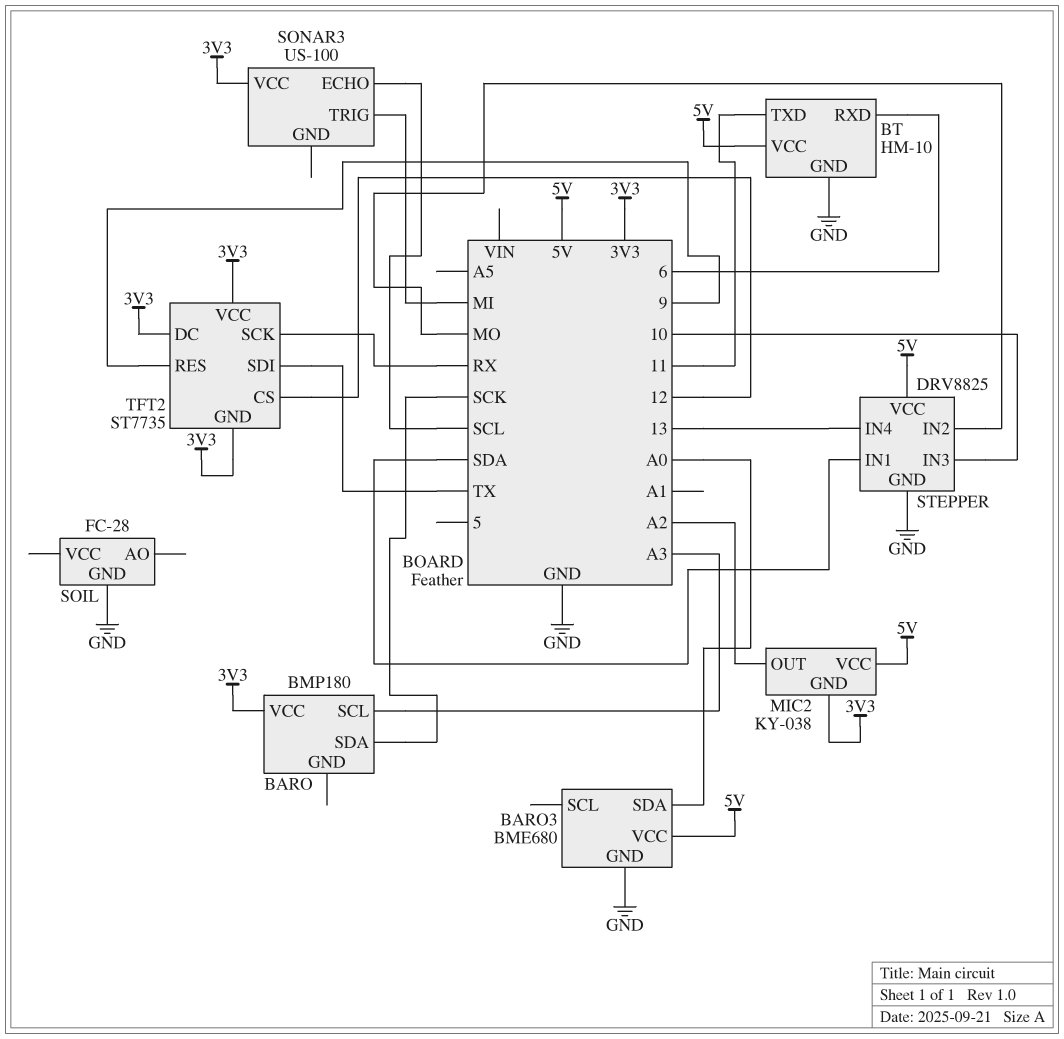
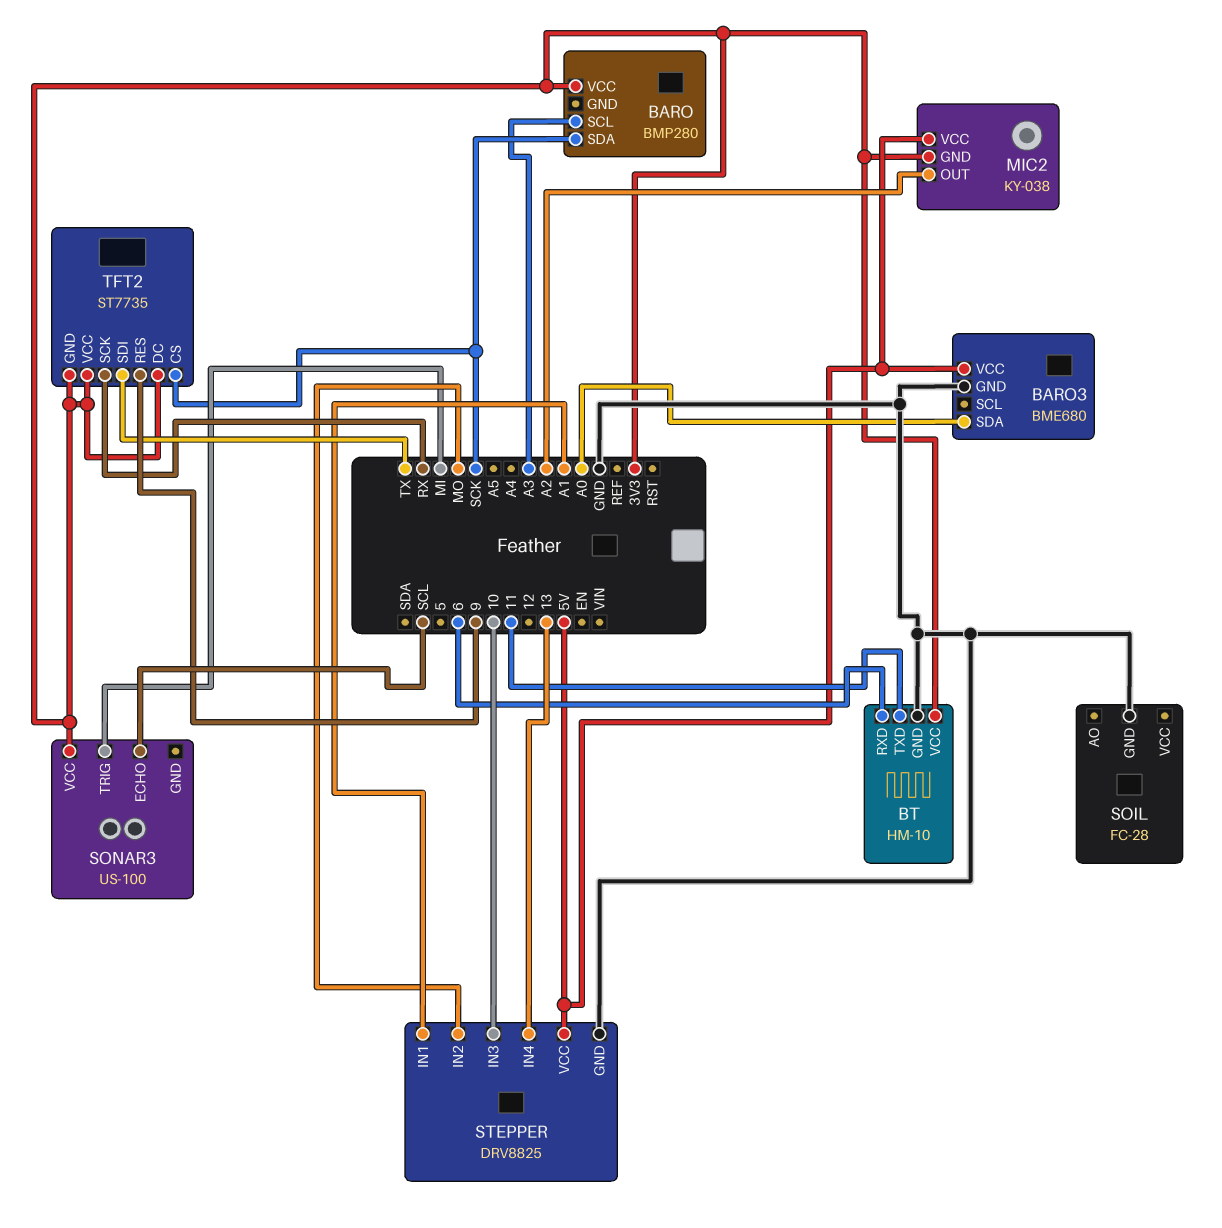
BARO: BMP180 -> BMP280
BT pin VCC: 5V -> 3V3
STEPPER pin IN1: SDA -> A1
TFT2 pin CS: 12 -> SCK

